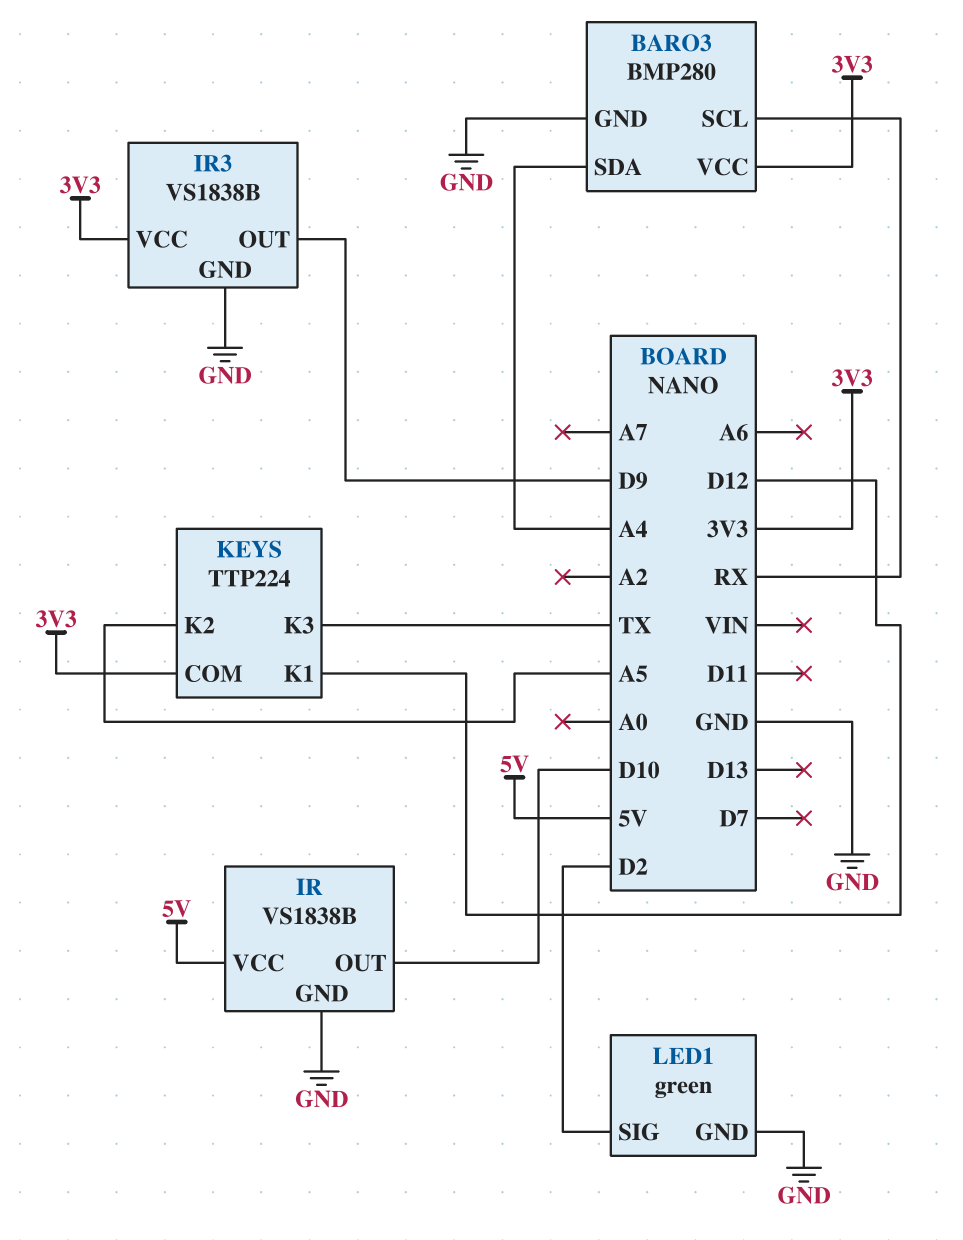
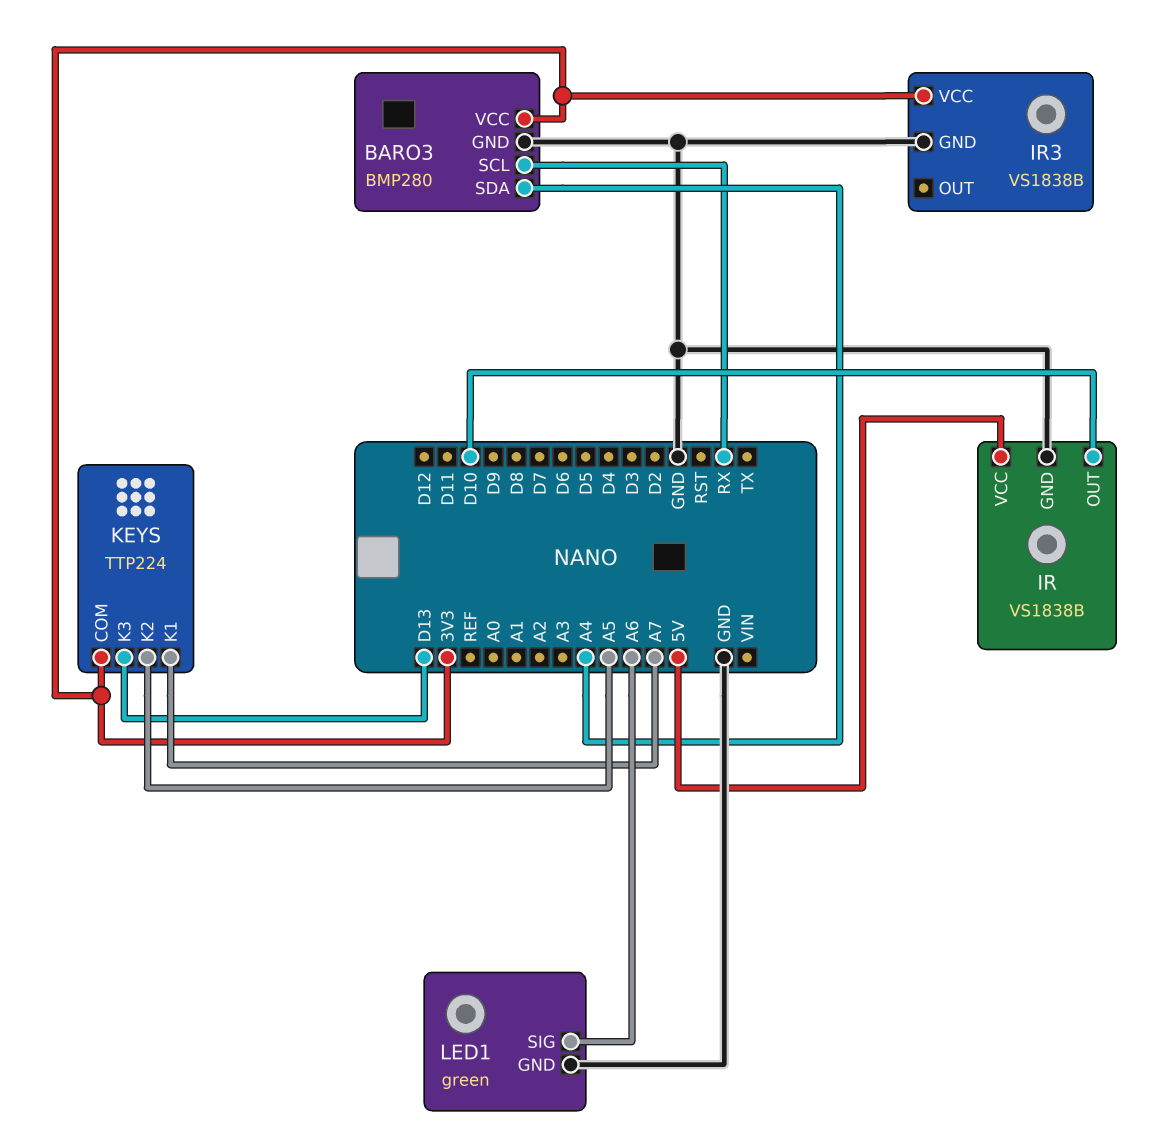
IR3 pin OUT: D9 -> none
KEYS pin K1: D12 -> A7
KEYS pin K3: TX -> D13
LED1 pin SIG: D2 -> A6

